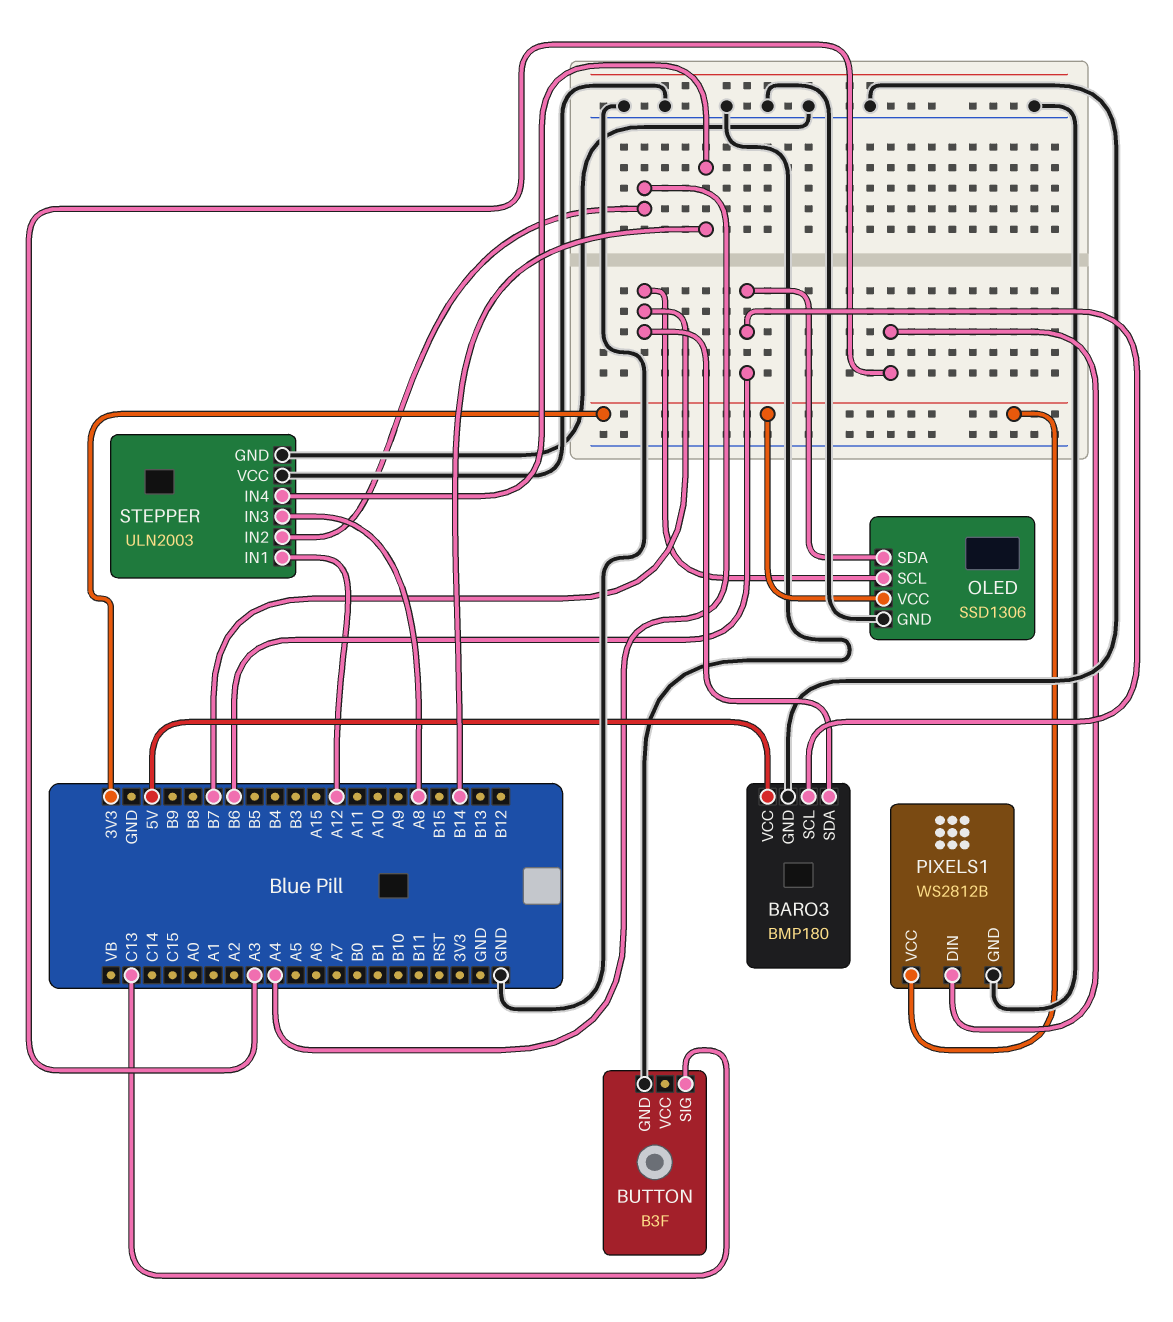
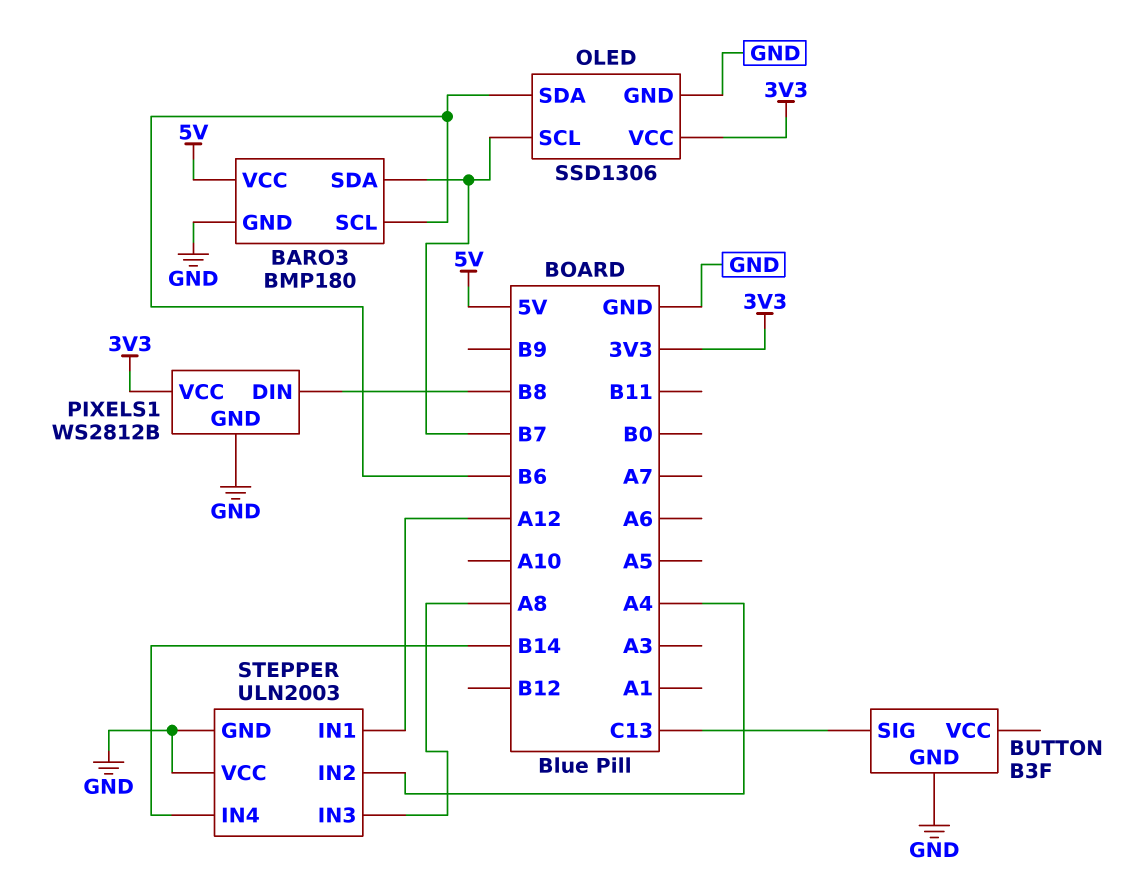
PIXELS1 pin DIN: A3 -> B8

